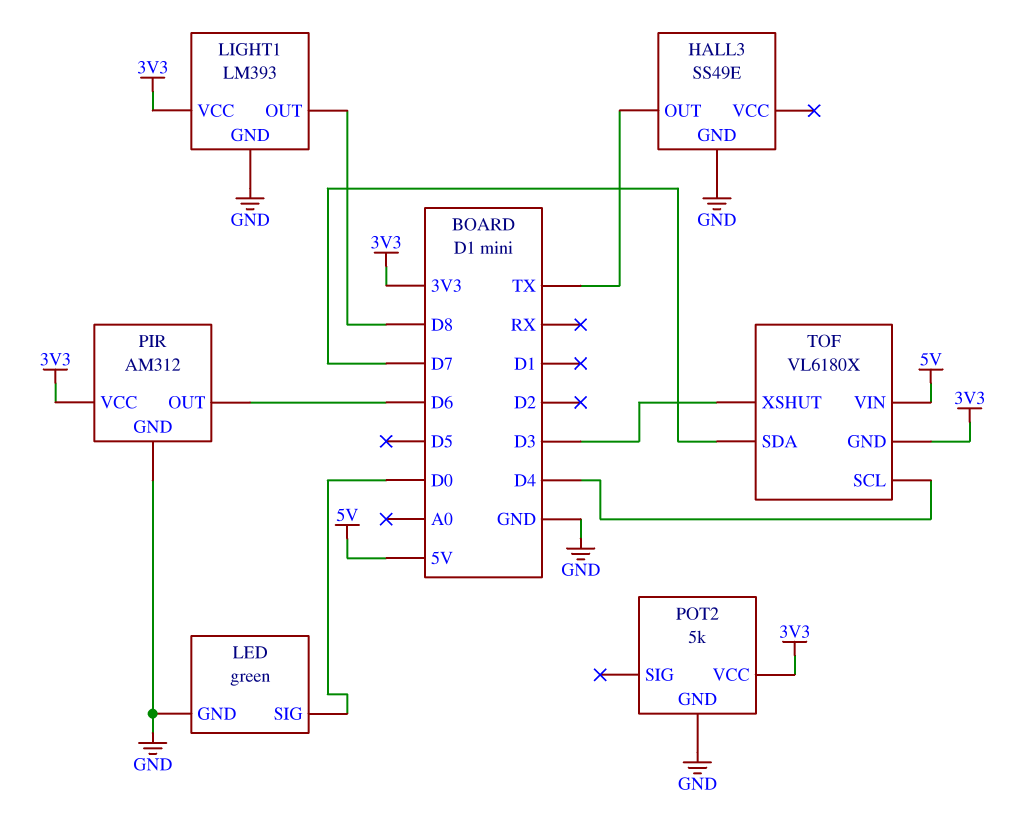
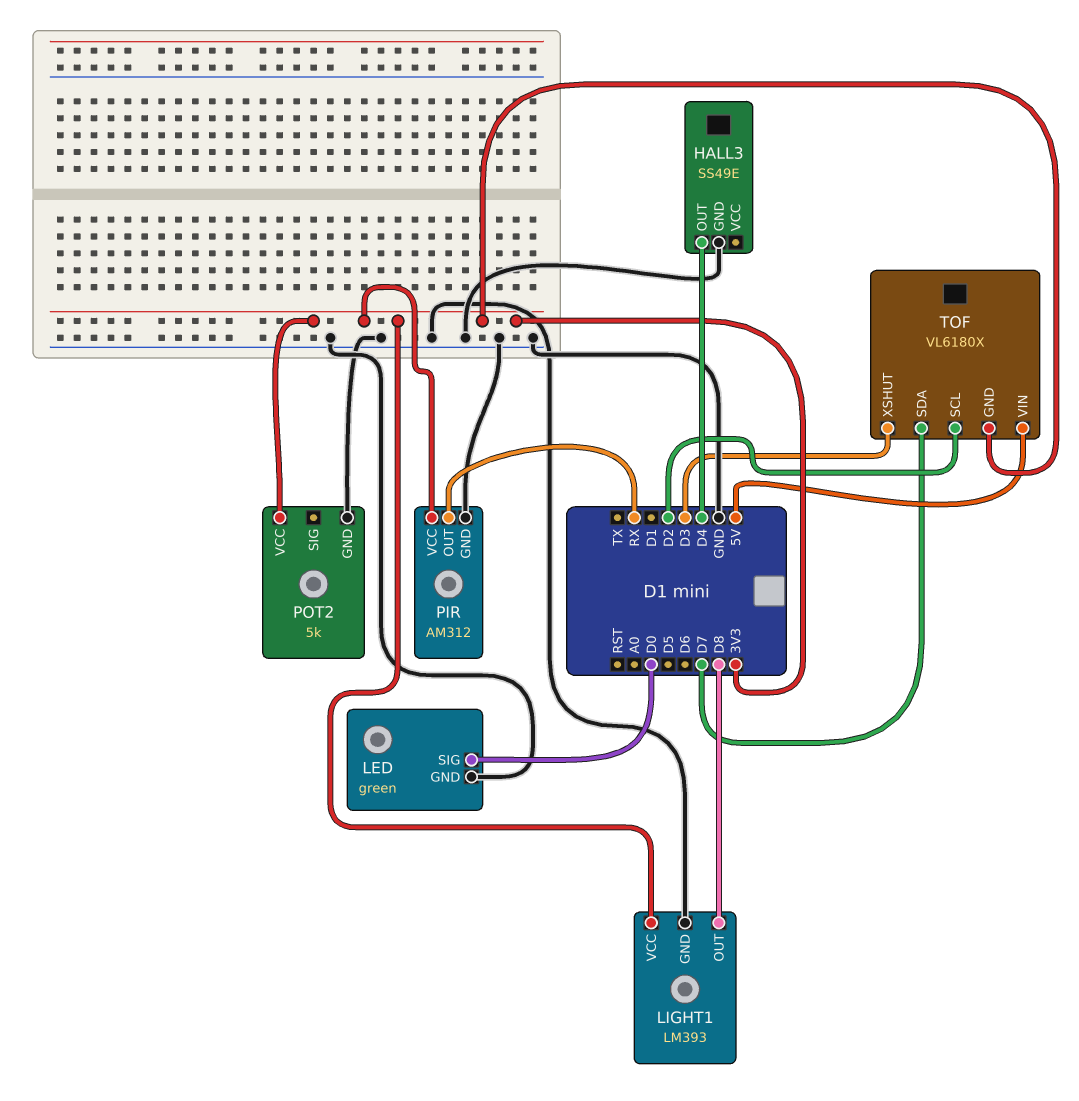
HALL3 pin OUT: TX -> D4
PIR pin OUT: D6 -> RX
TOF pin SCL: D4 -> D2

